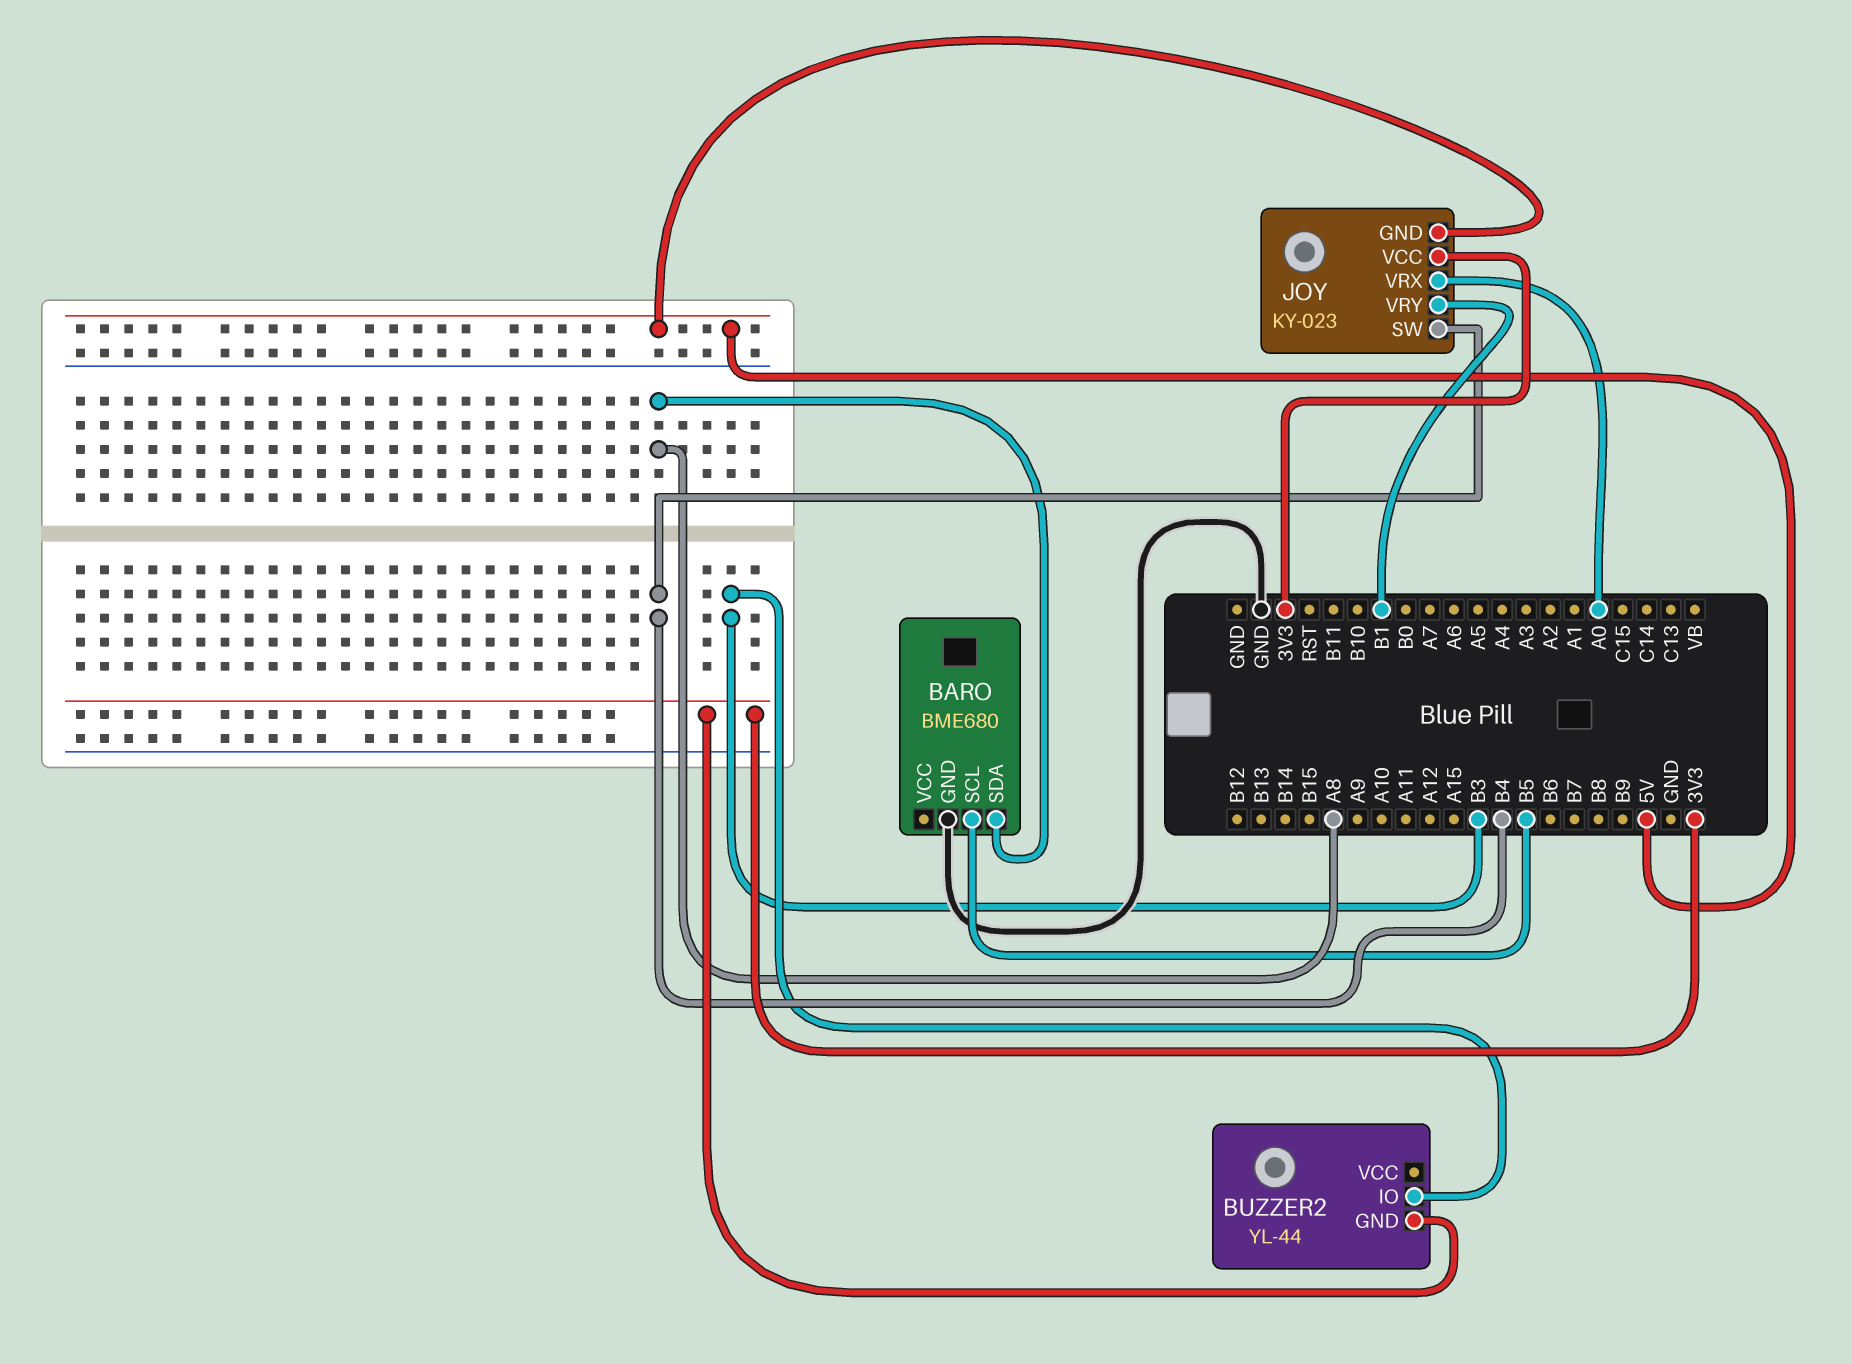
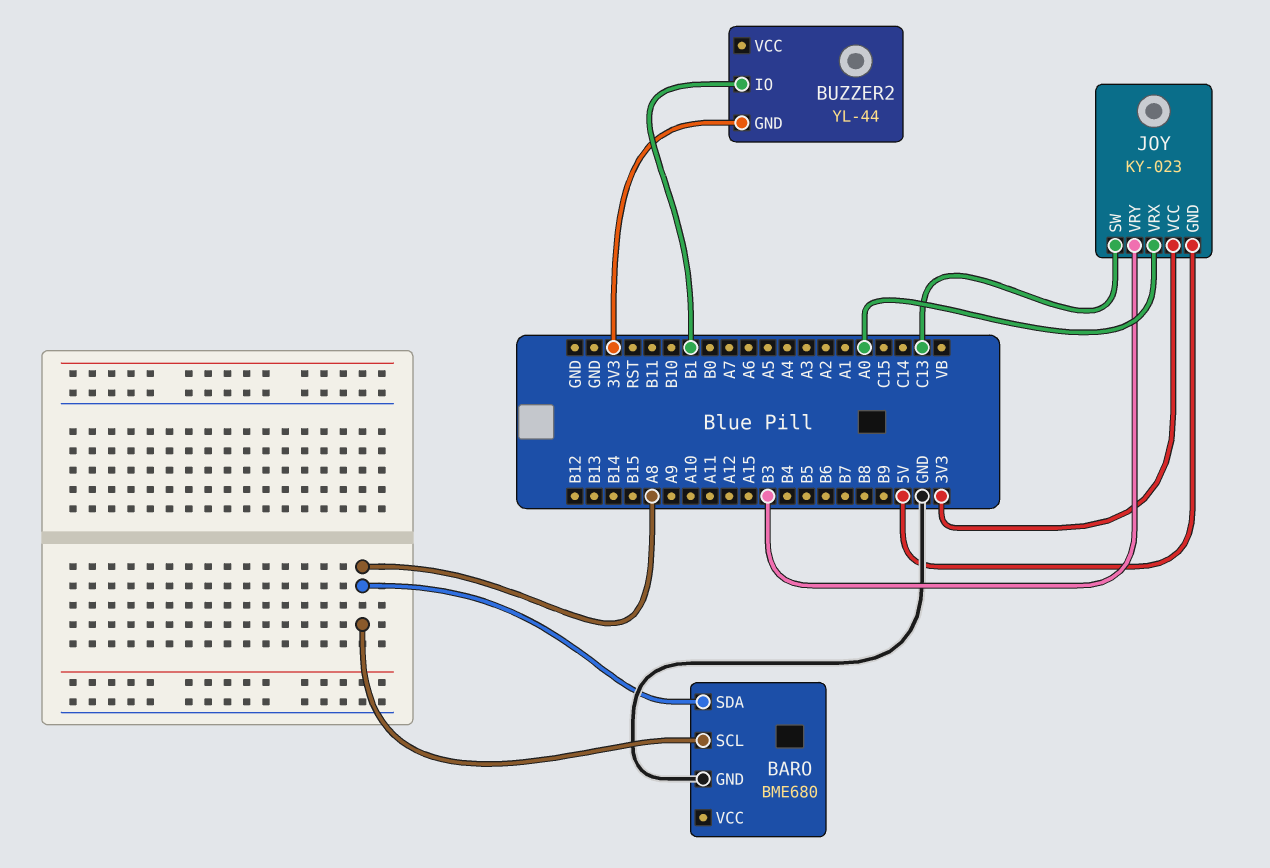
BARO pin SCL: B5 -> A8
BUZZER2 pin IO: B3 -> B1
JOY pin SW: B4 -> C13
JOY pin VRY: B1 -> B3

